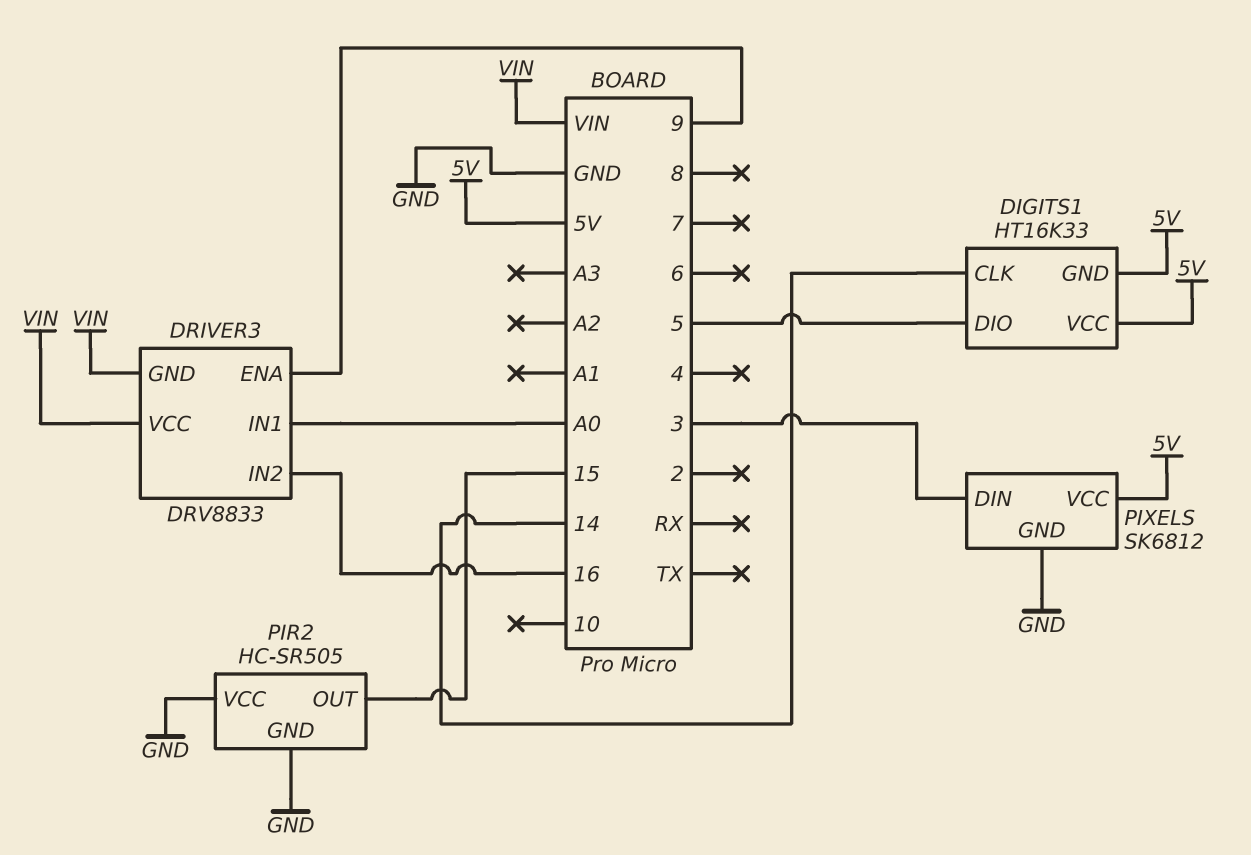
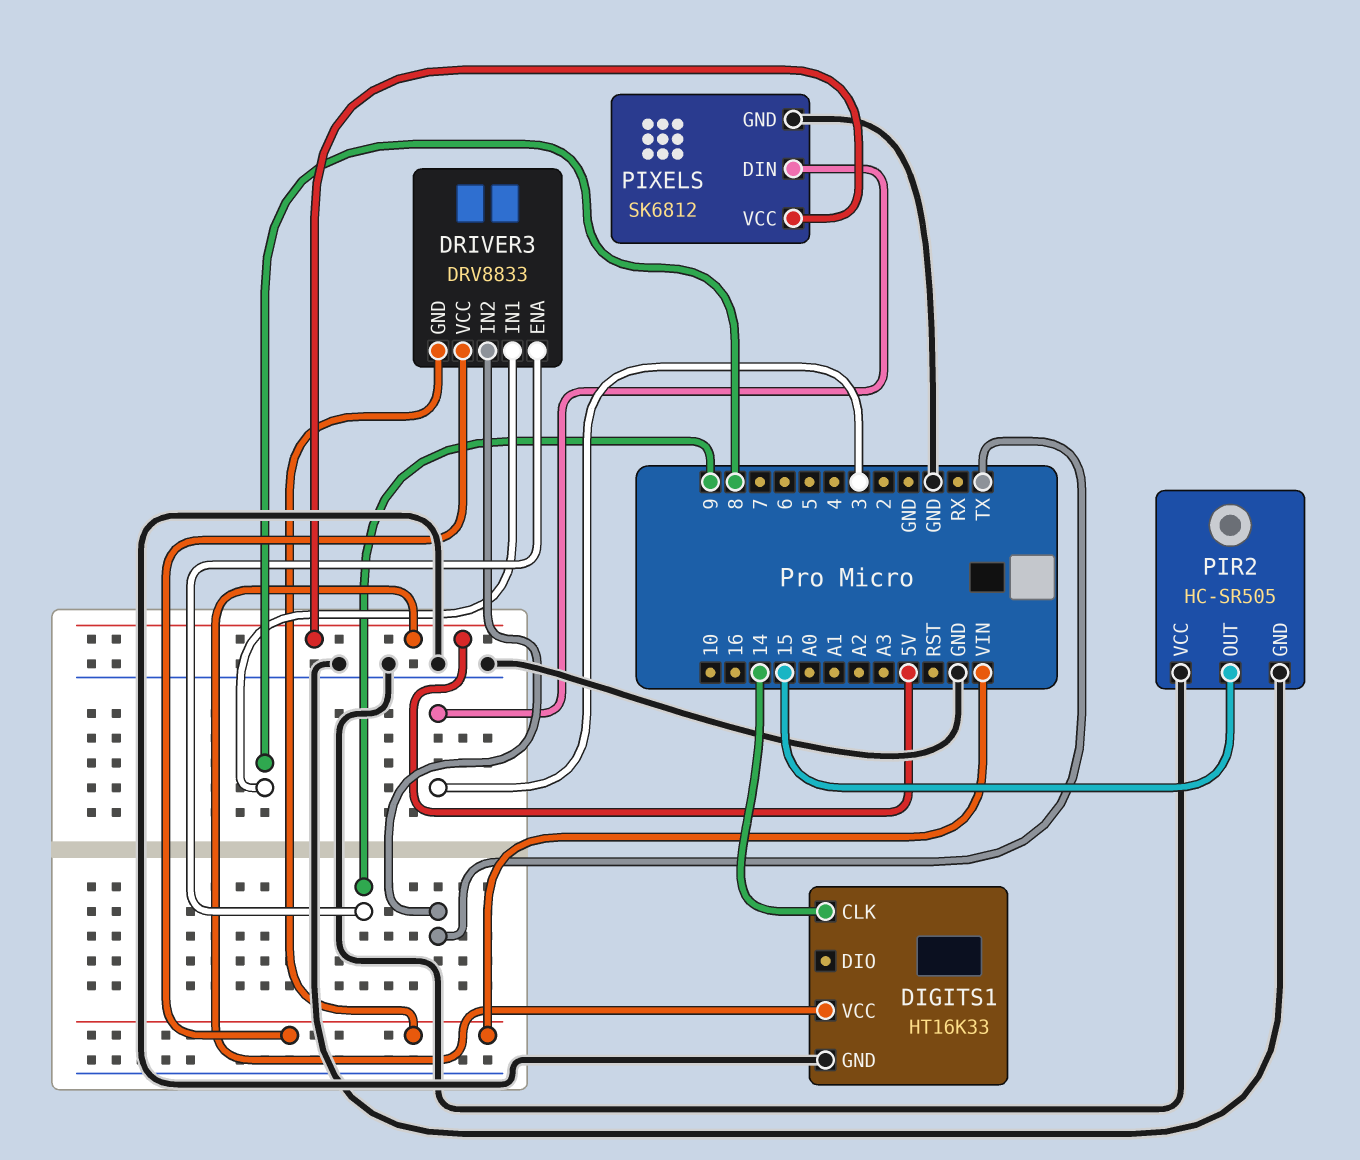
DIGITS1 pin DIO: 5 -> none
DIGITS1 pin GND: 5V -> GND
DRIVER3 pin IN1: A0 -> 8
DRIVER3 pin IN2: 16 -> TX

